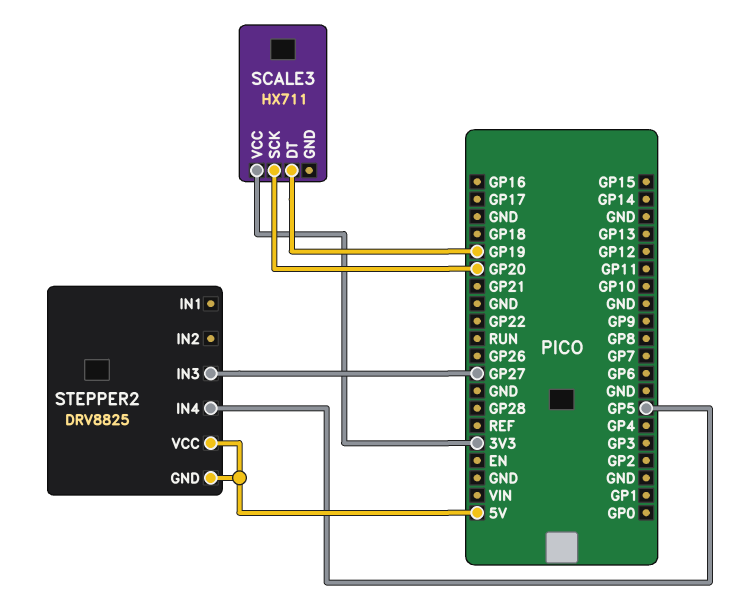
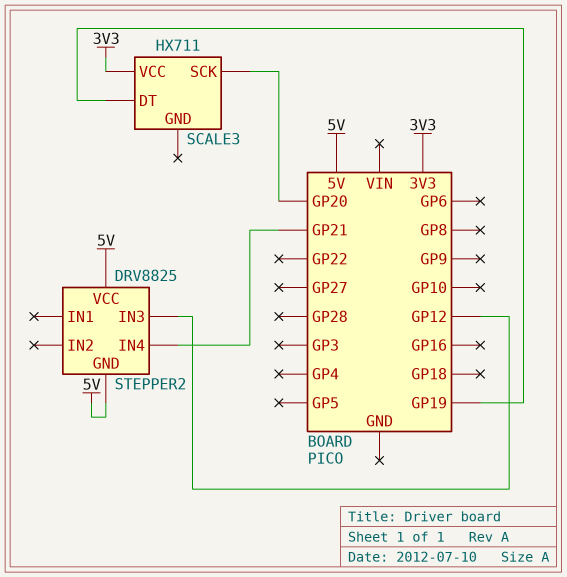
STEPPER2 pin IN3: GP27 -> GP12
STEPPER2 pin IN4: GP5 -> GP21

